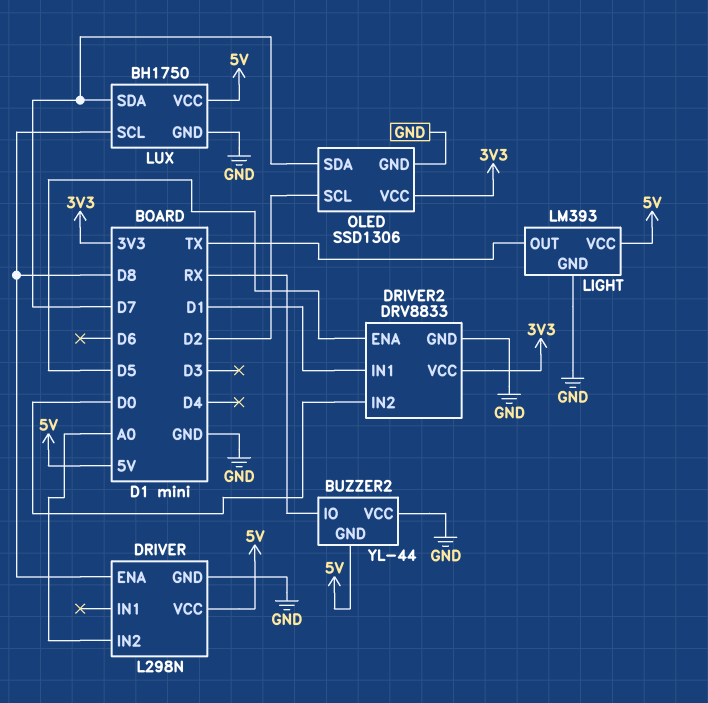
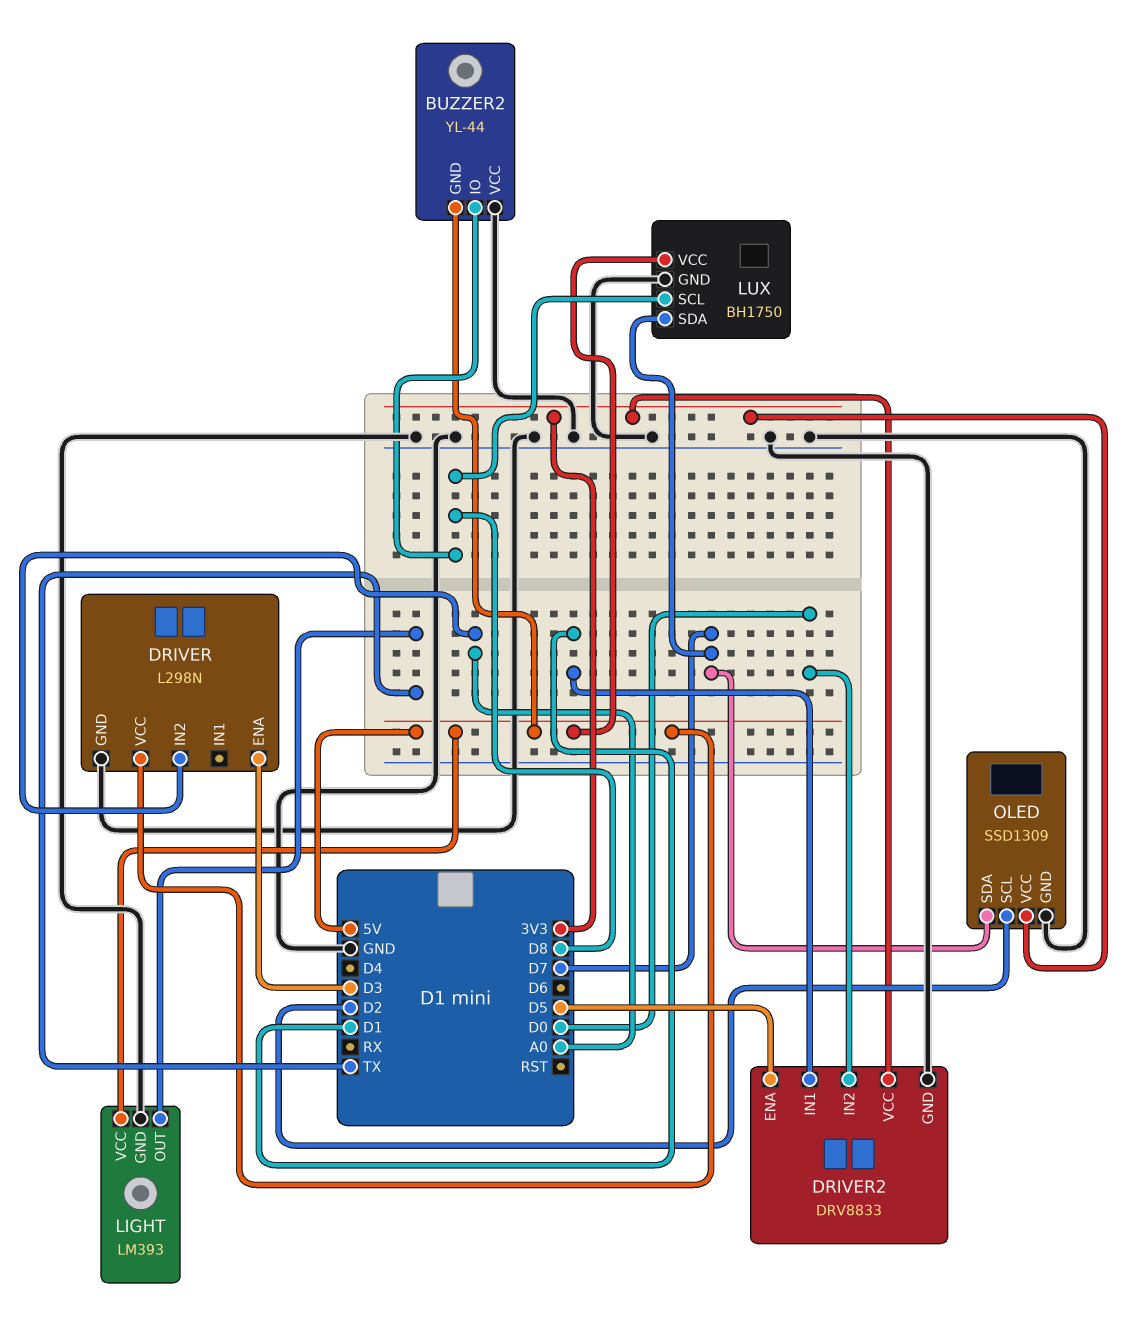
BUZZER2 pin IO: RX -> D8
DRIVER pin ENA: D8 -> D3
OLED: SSD1306 -> SSD1309

